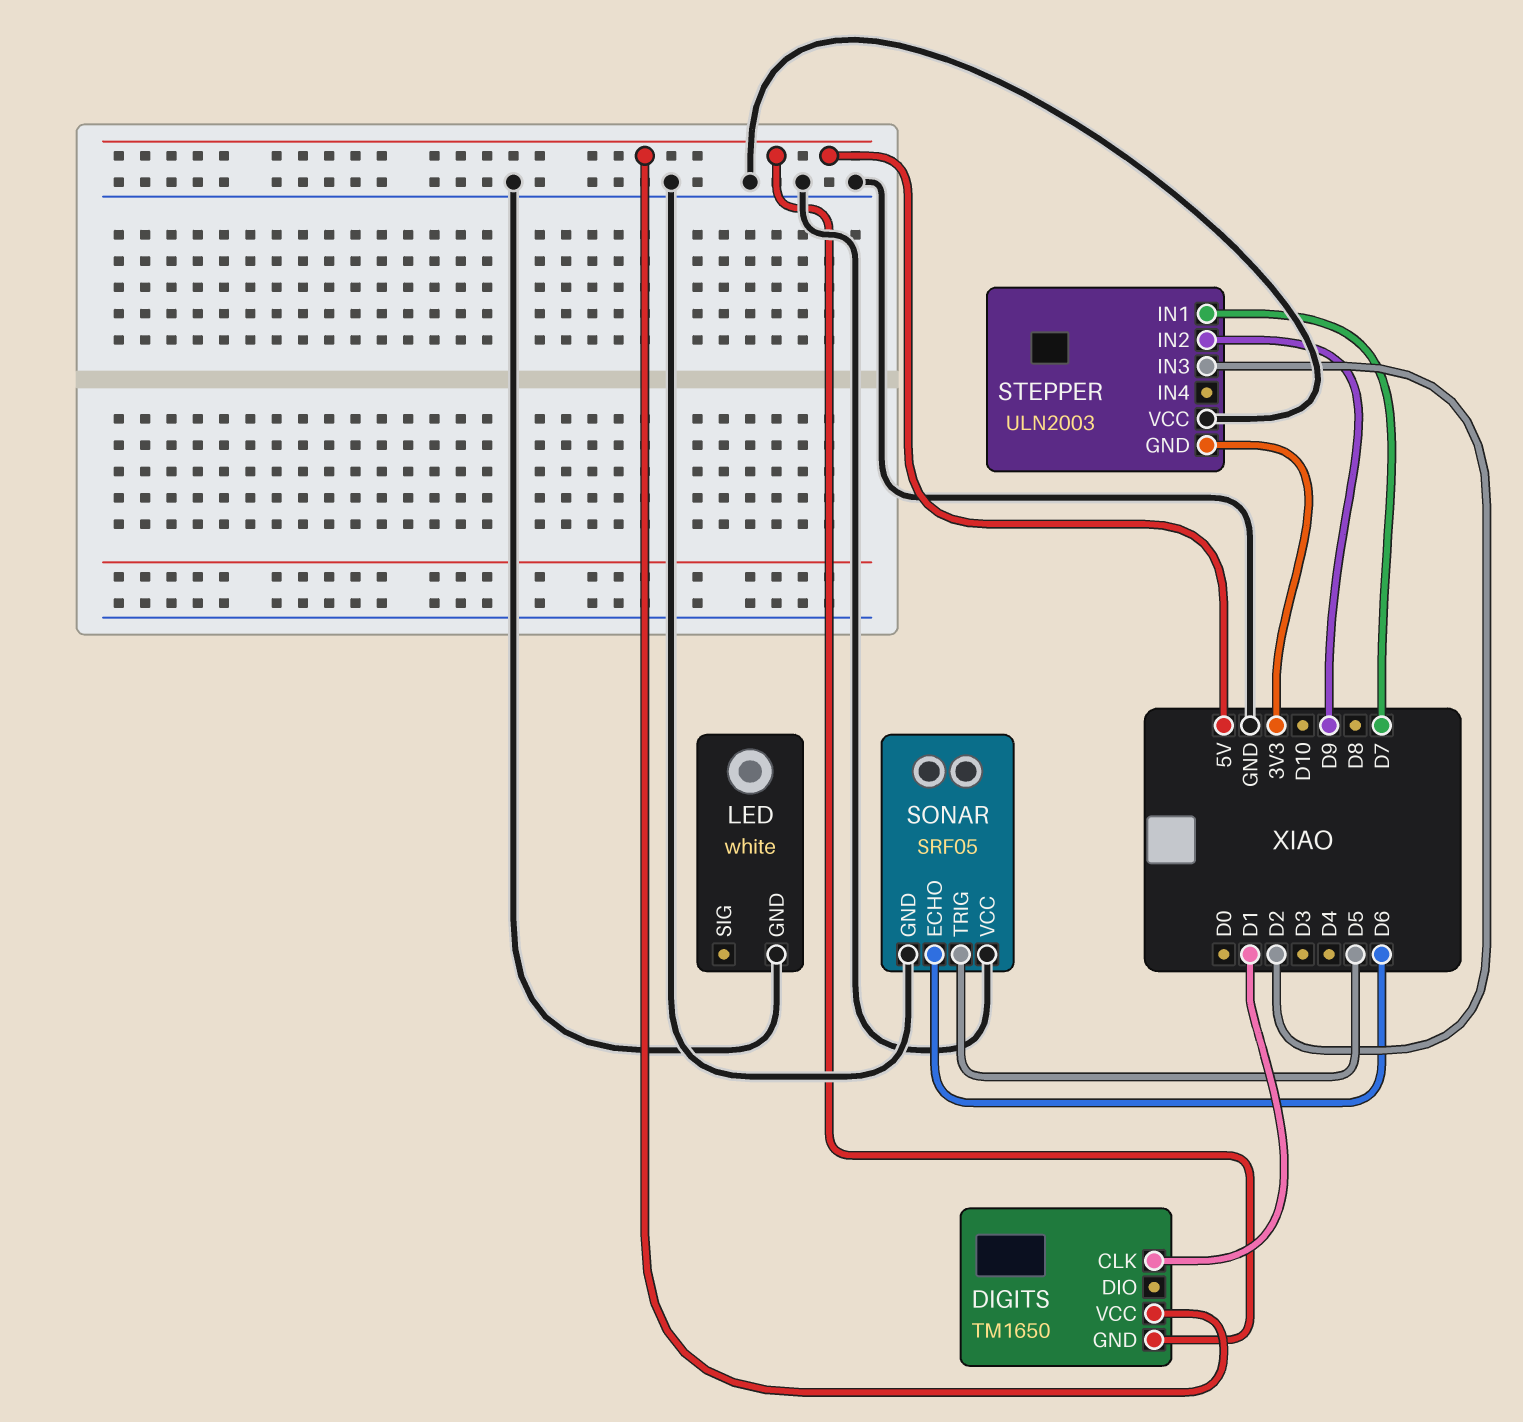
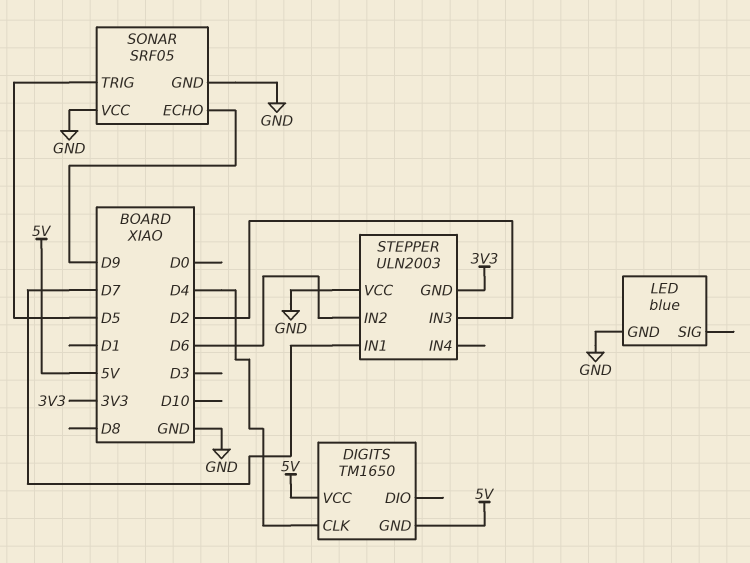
DIGITS pin CLK: D1 -> D4
LED: white -> blue
SONAR pin ECHO: D6 -> D9
STEPPER pin IN2: D9 -> D6

